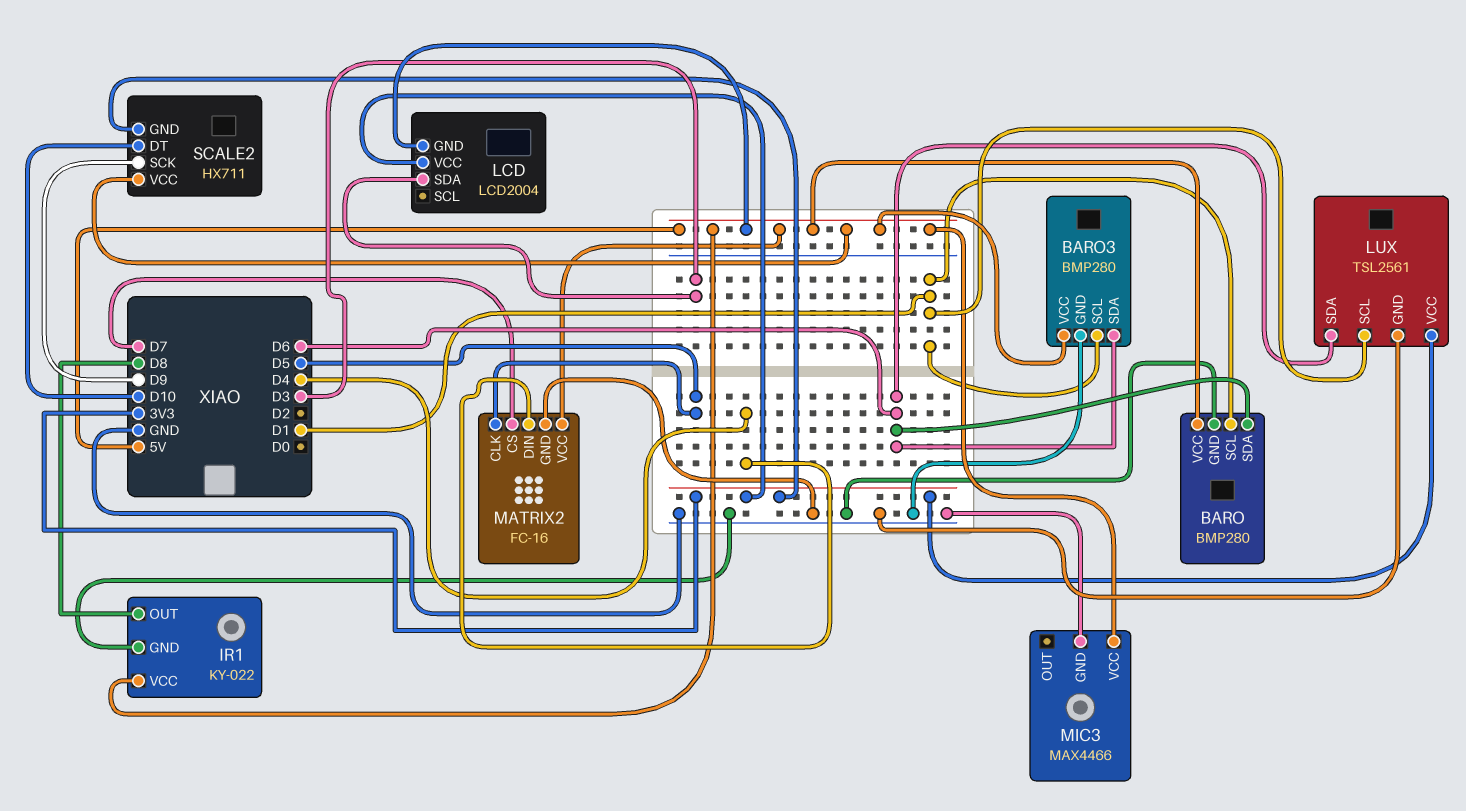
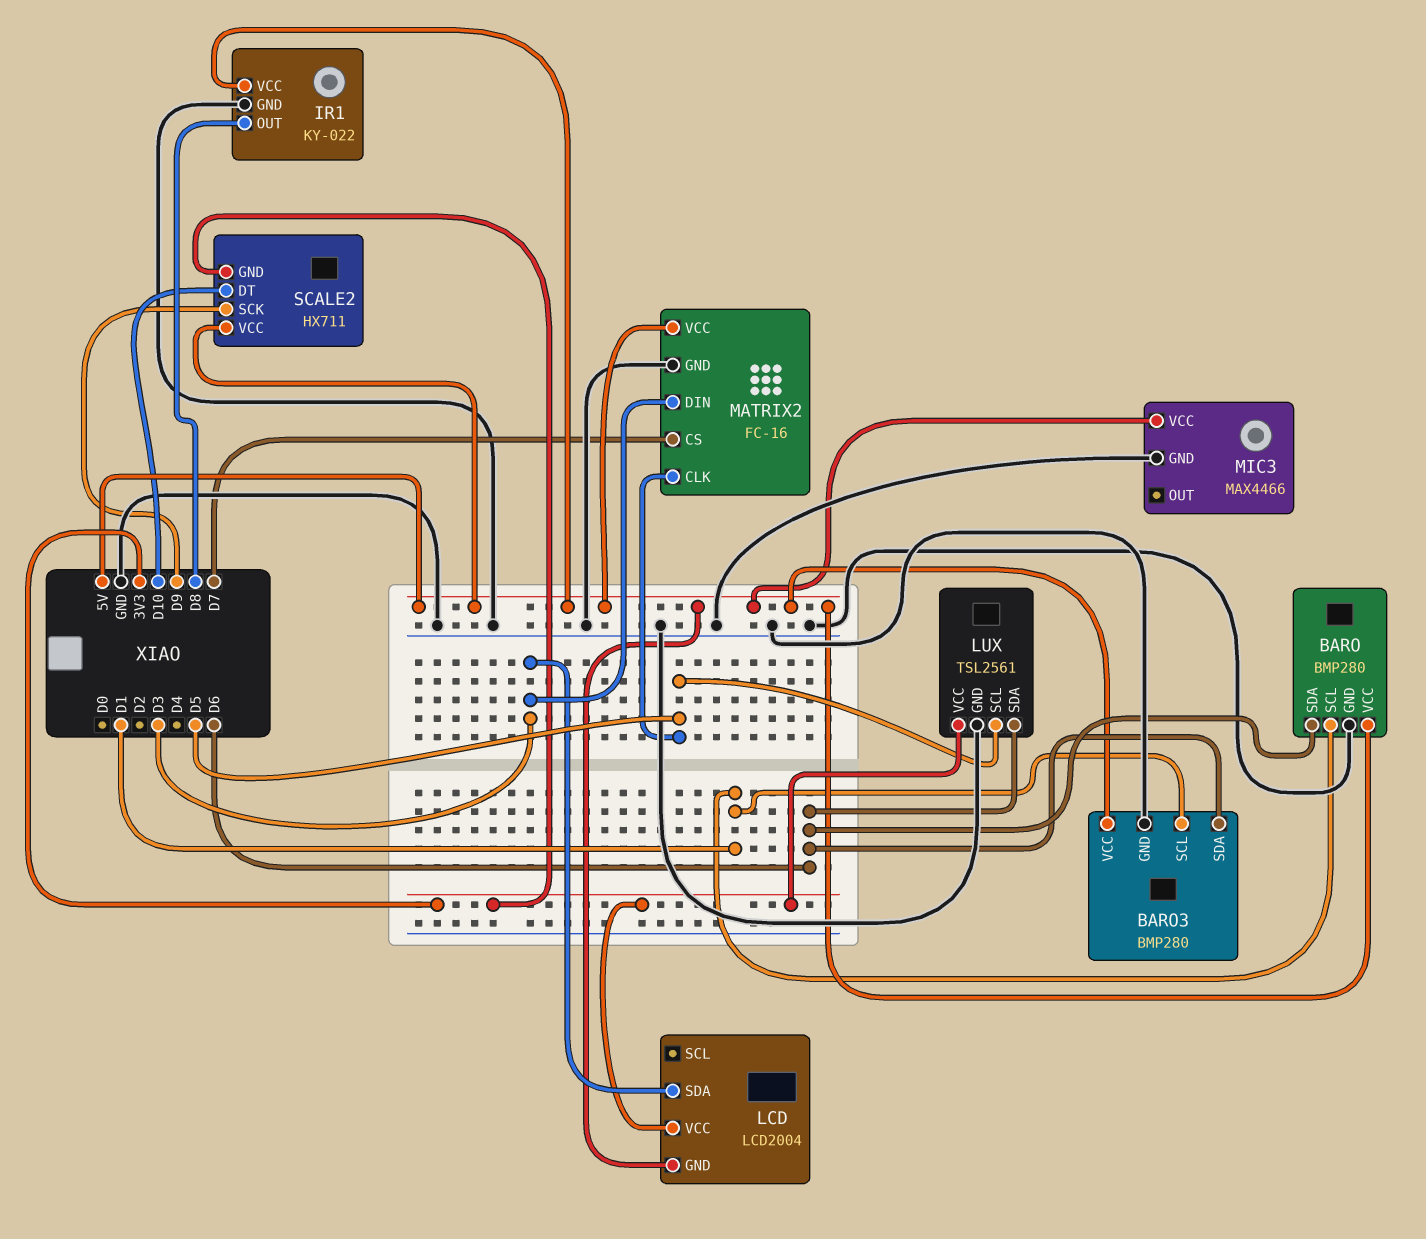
LUX pin SCL: D1 -> D5
MATRIX2 pin DIN: D4 -> D3

